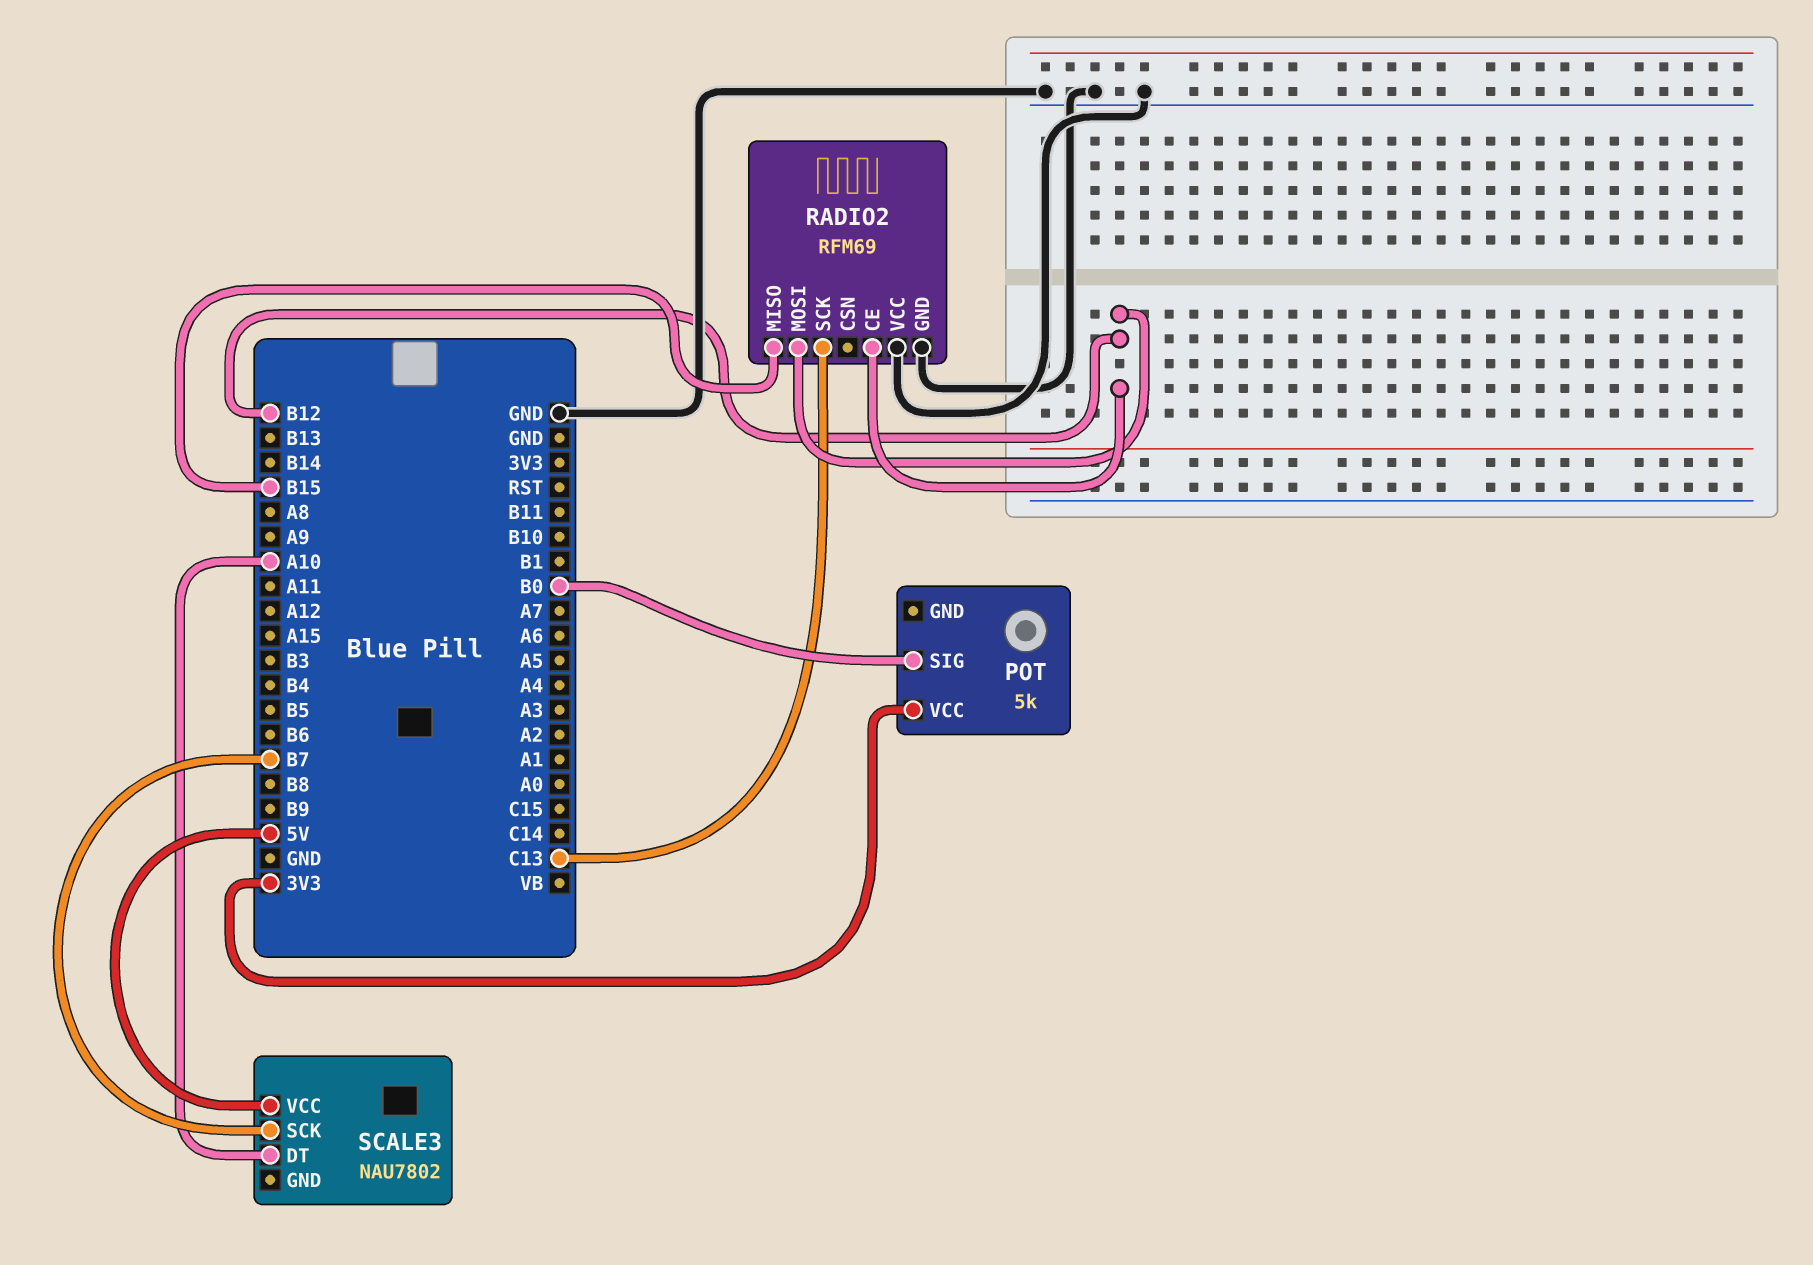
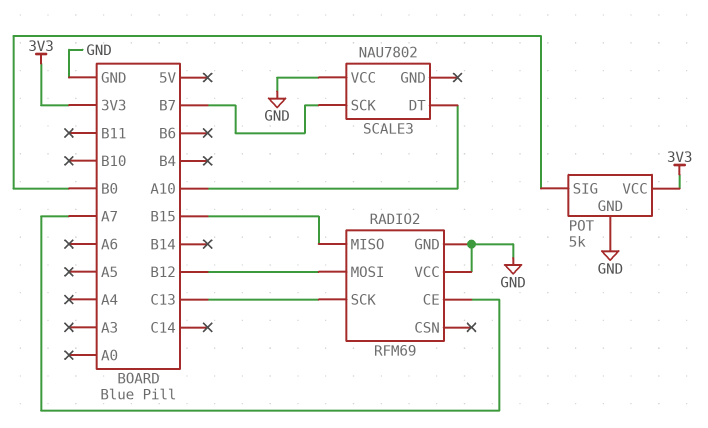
POT pin GND: none -> GND
RADIO2 pin CE: B12 -> A7
SCALE3 pin VCC: 5V -> GND

